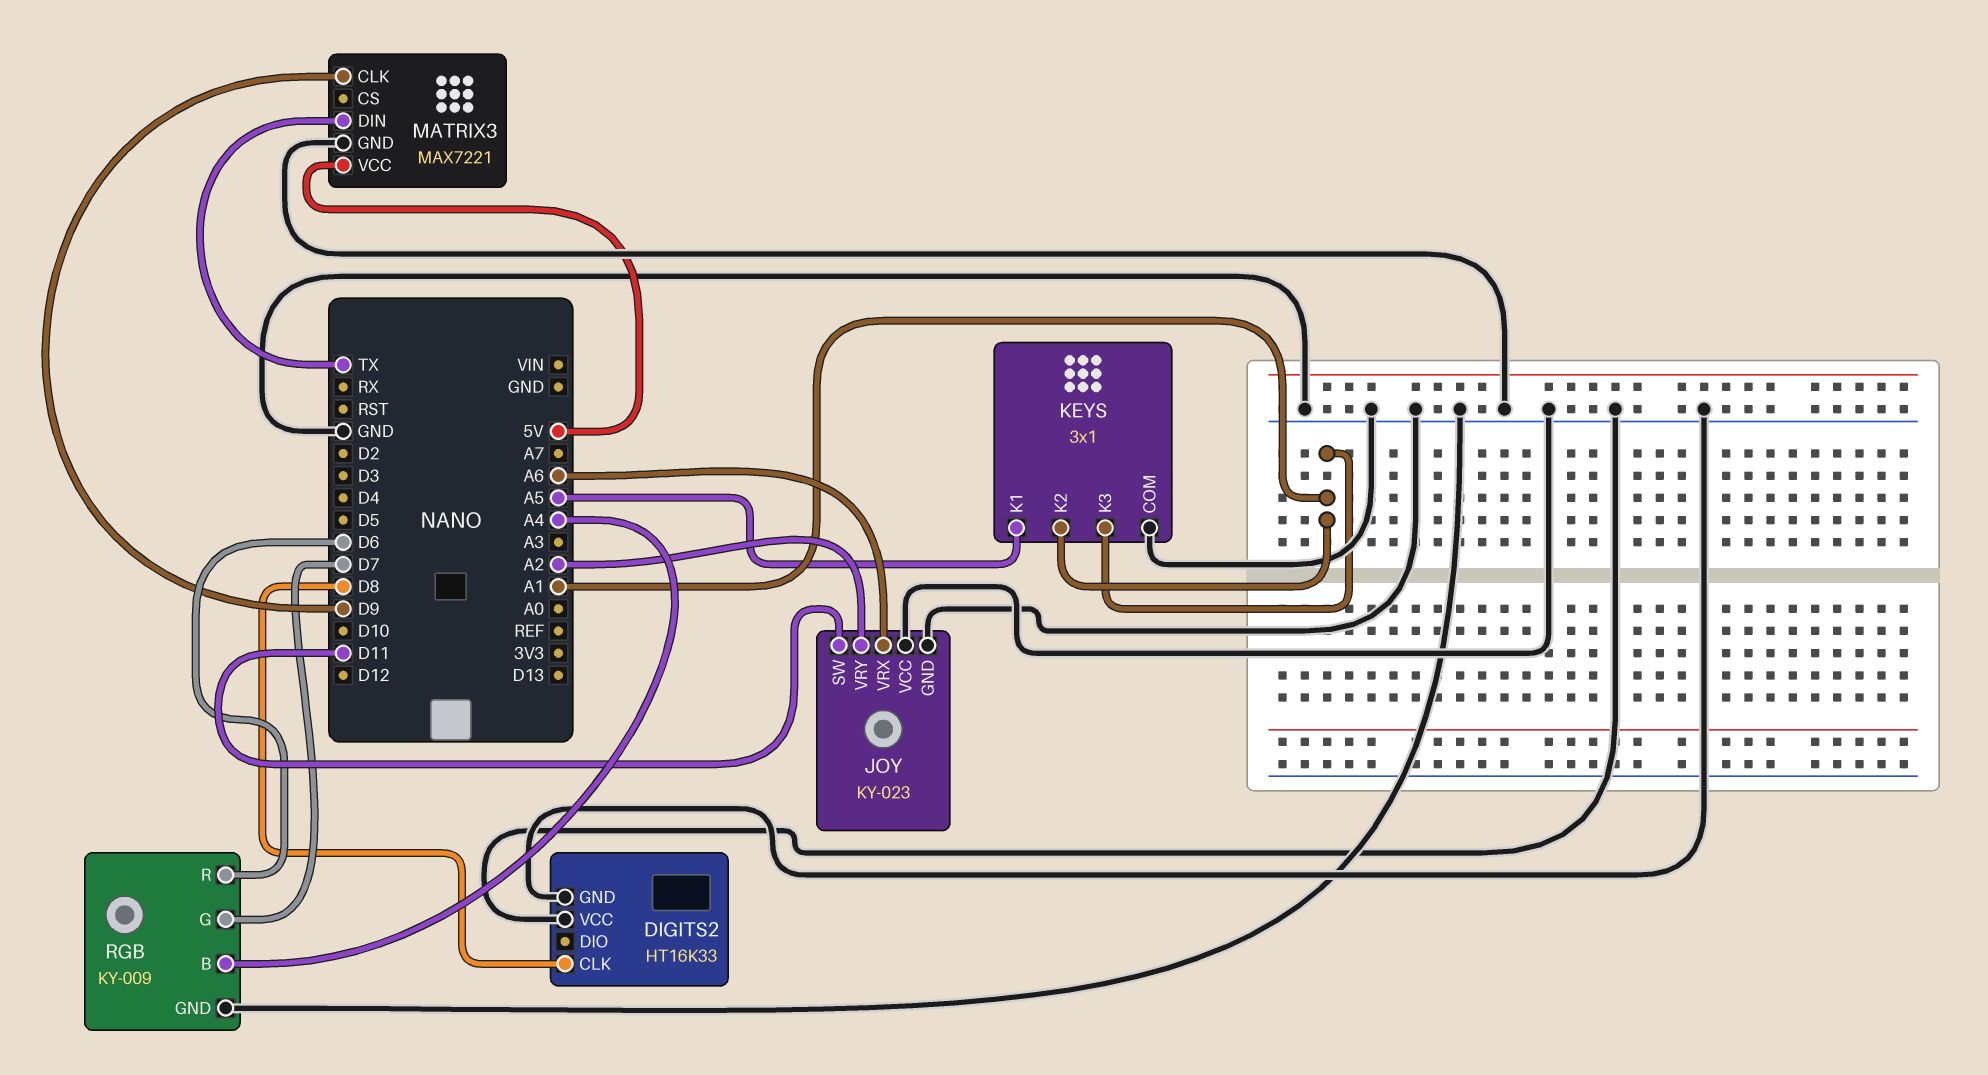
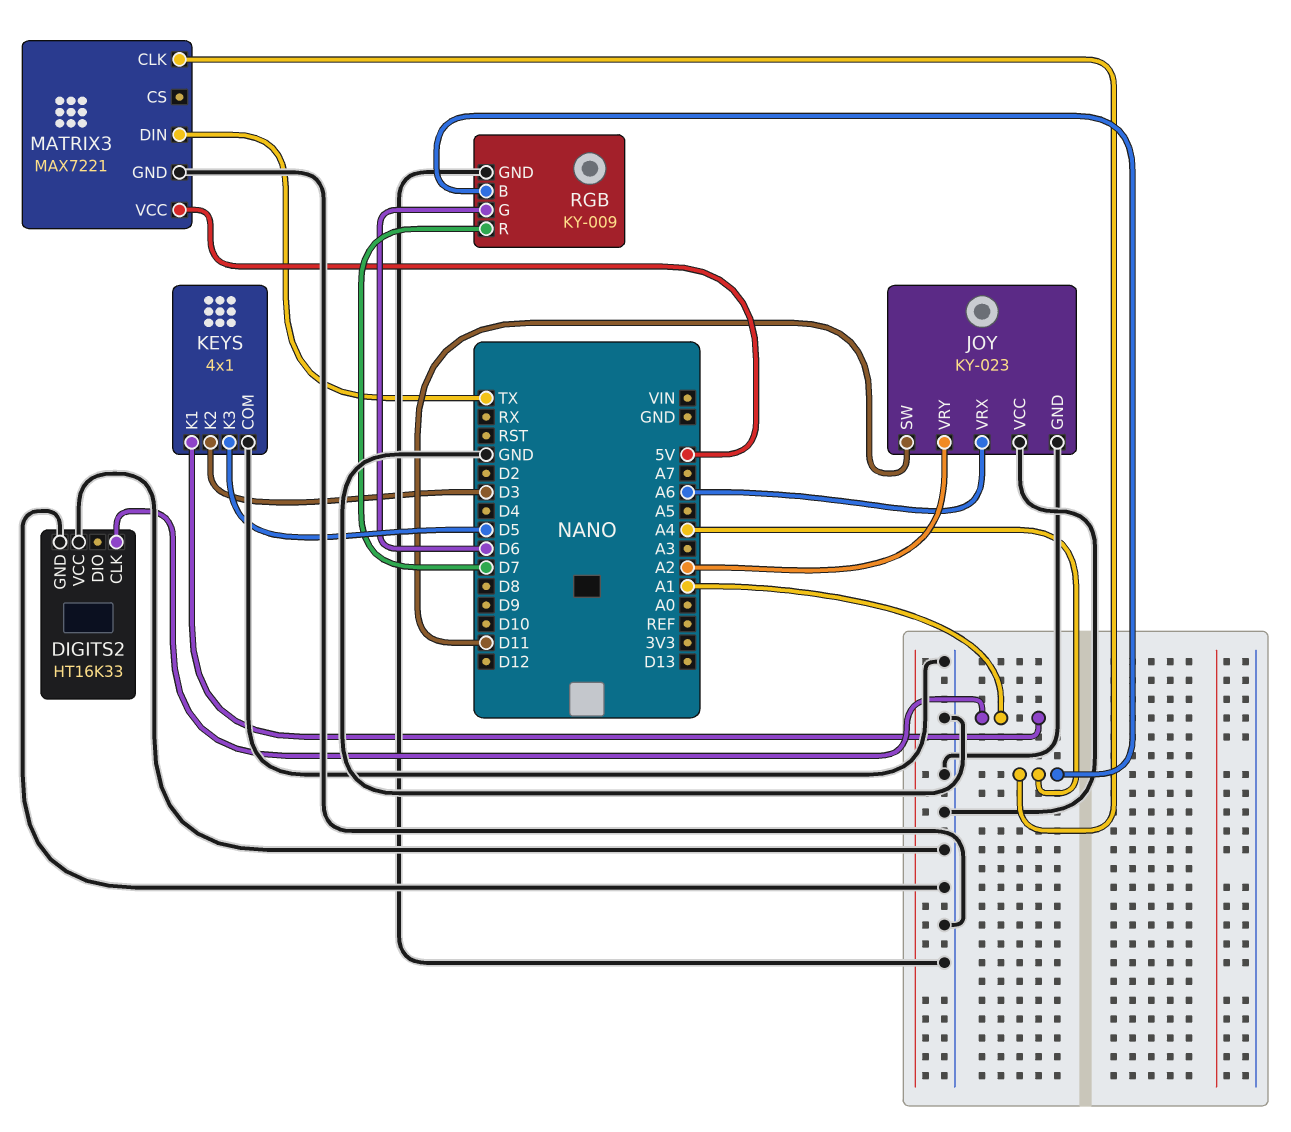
DIGITS2 pin CLK: D8 -> A1
KEYS: 3x1 -> 4x1
KEYS pin K1: A5 -> A1
KEYS pin K2: A1 -> D3
KEYS pin K3: A1 -> D5
MATRIX3 pin CLK: D9 -> A4
RGB pin G: D7 -> D6
RGB pin R: D6 -> D7

